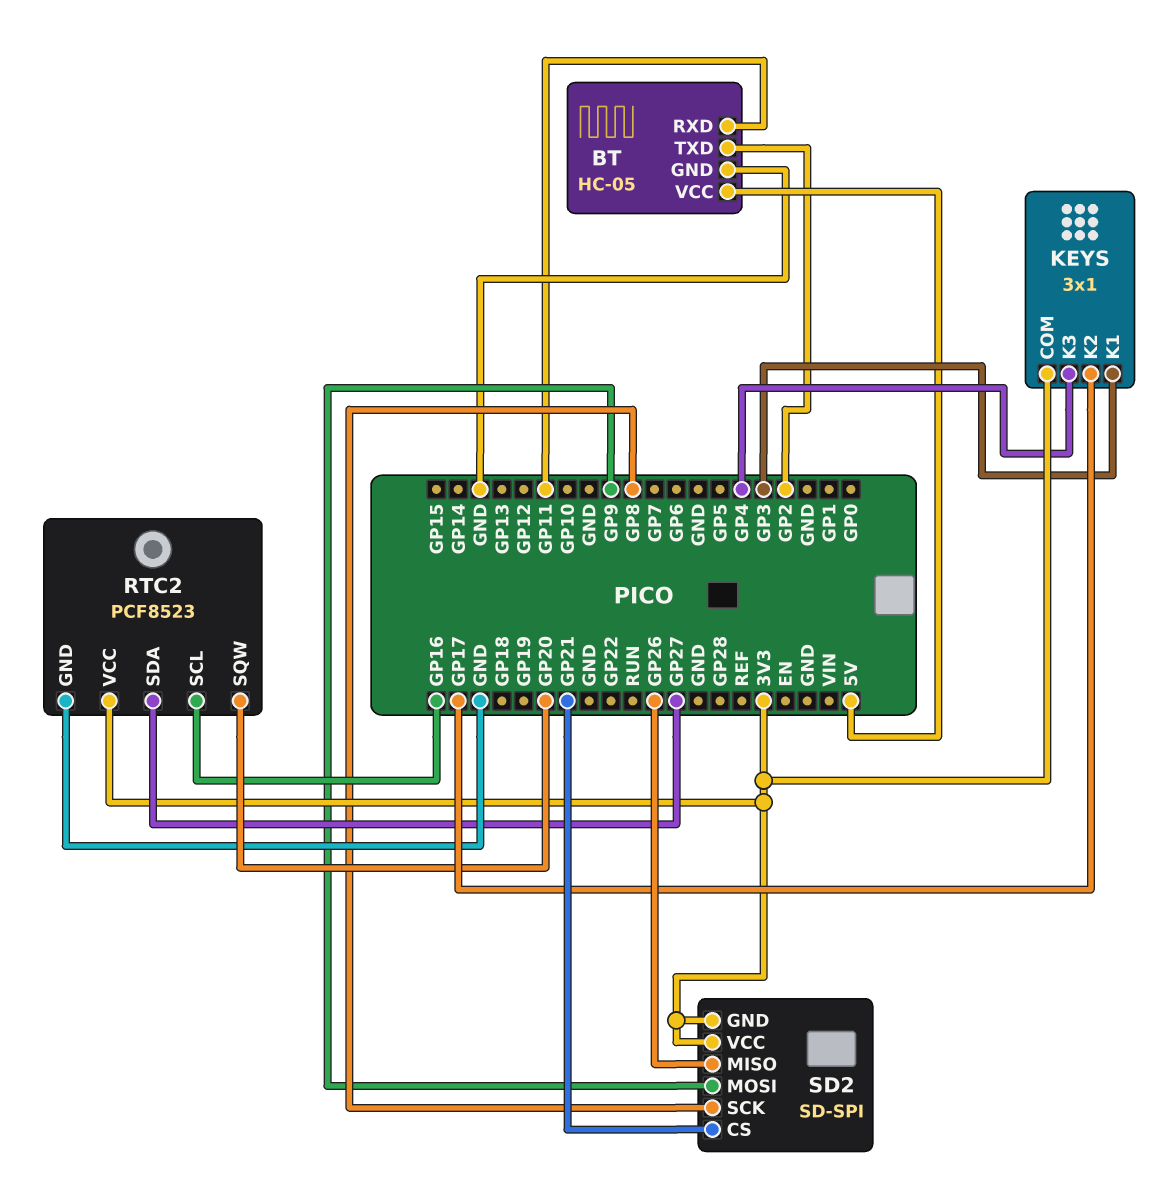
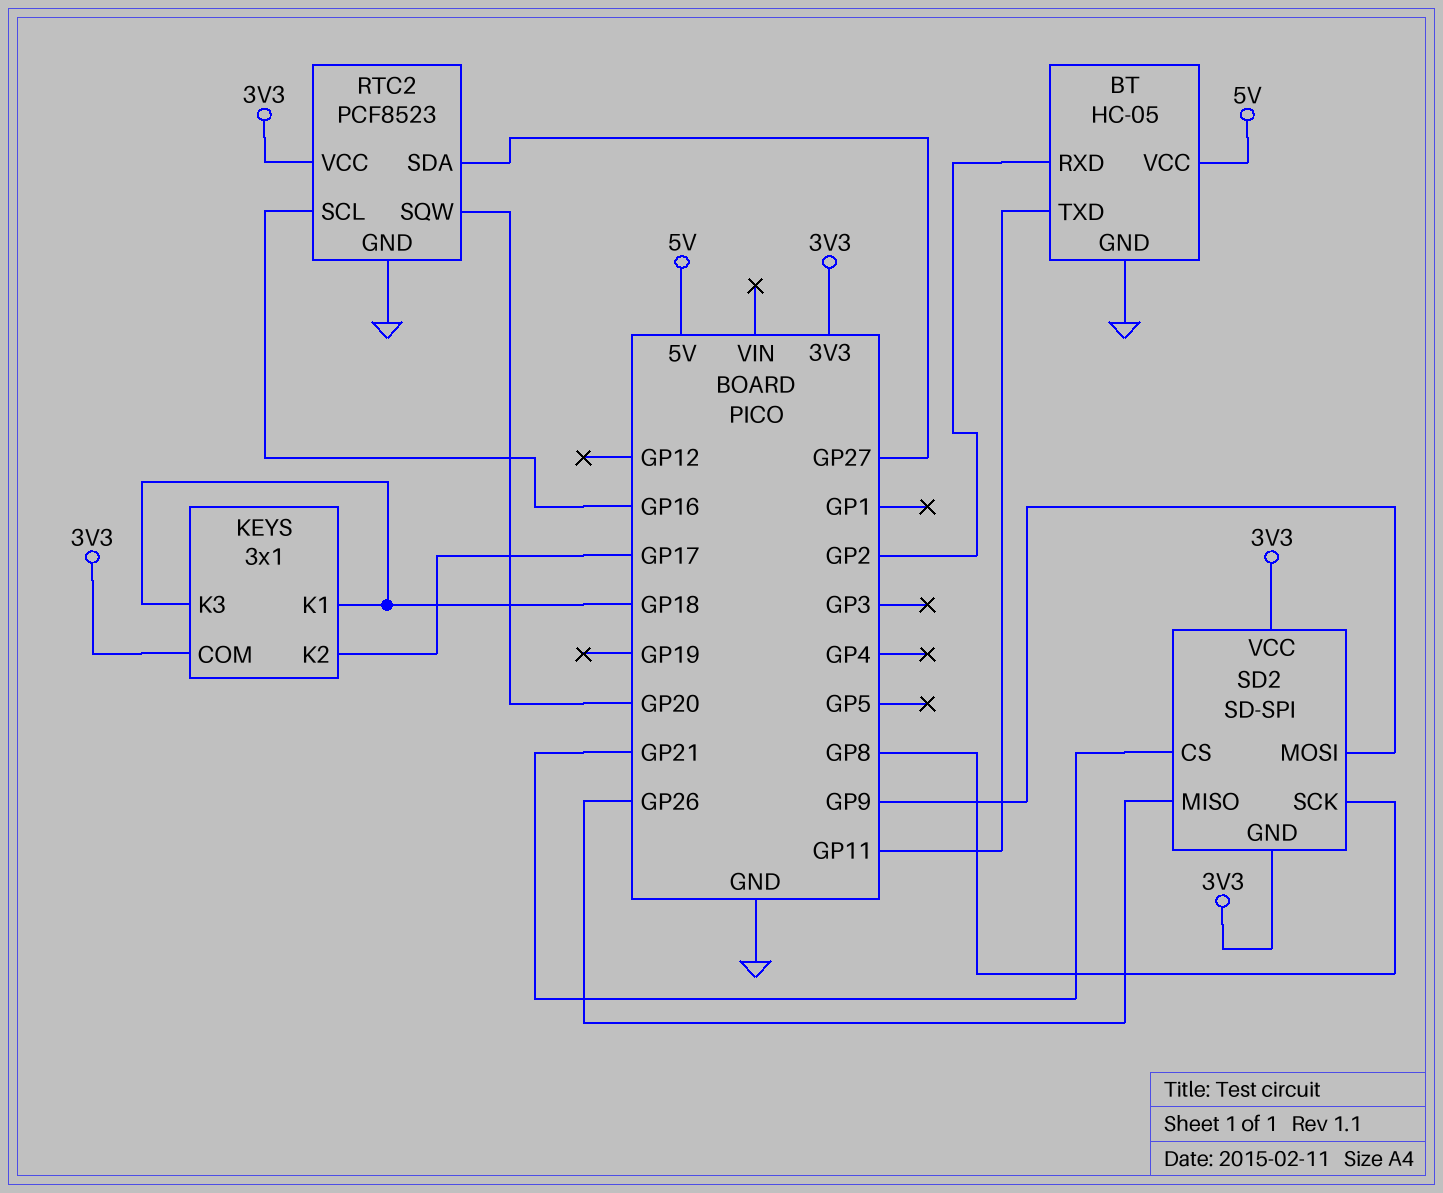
BT pin RXD: GP11 -> GP2
BT pin TXD: GP2 -> GP11
KEYS pin K1: GP3 -> GP18
KEYS pin K3: GP4 -> GP18

